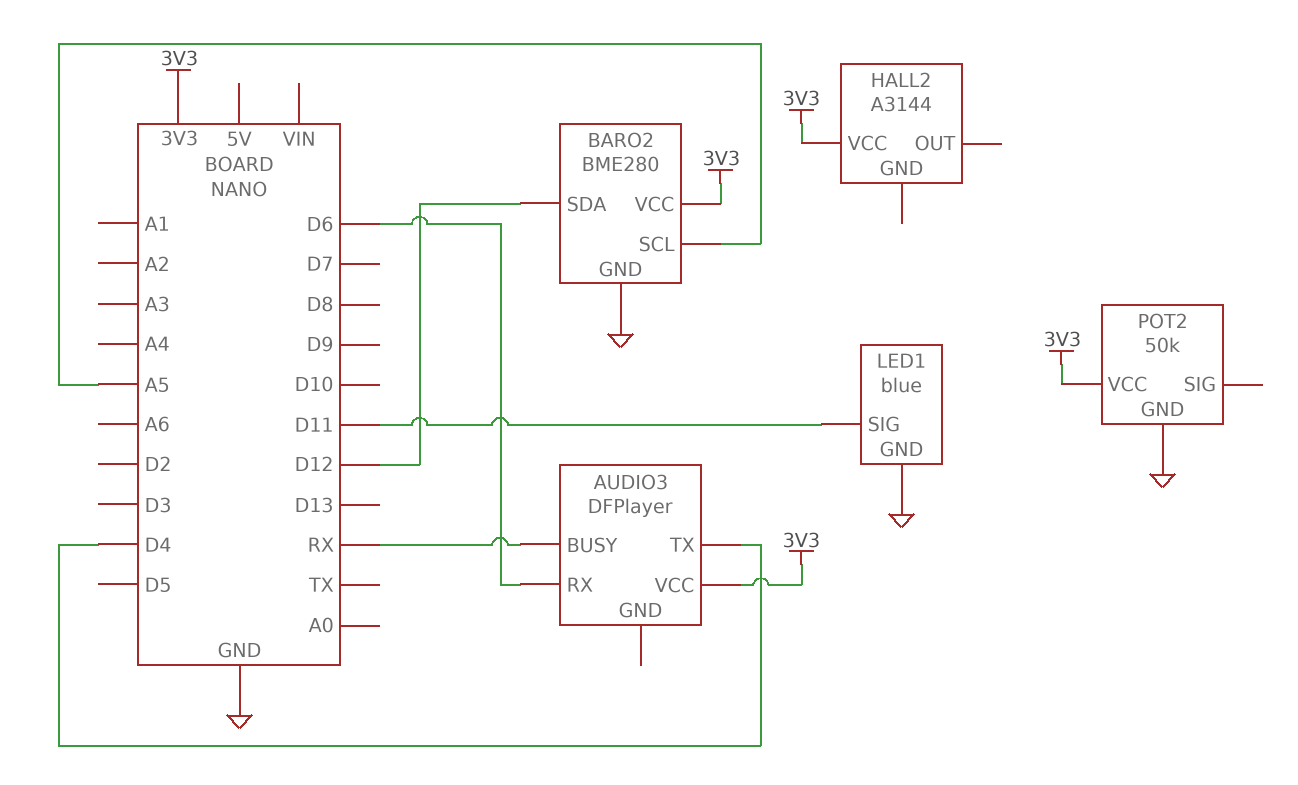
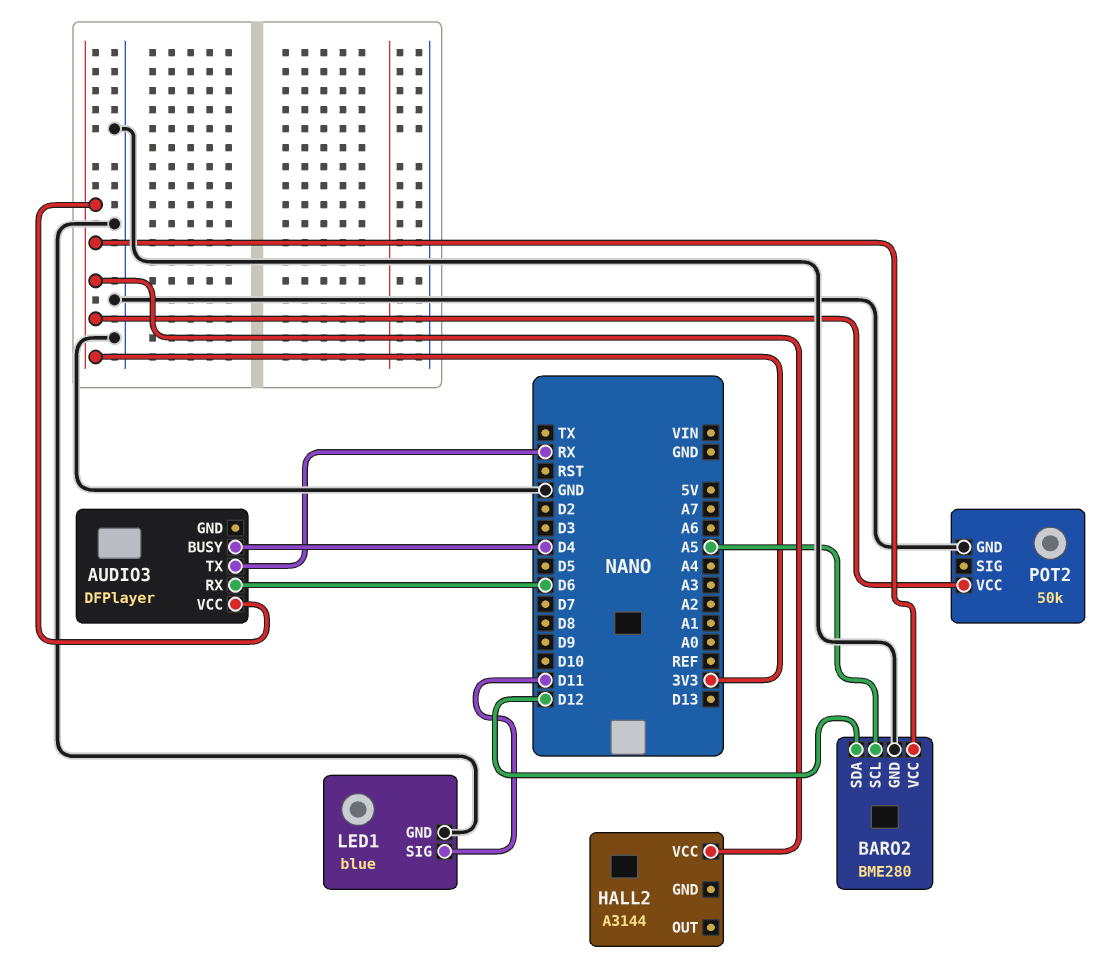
AUDIO3 pin BUSY: RX -> D4
AUDIO3 pin TX: D4 -> RX

